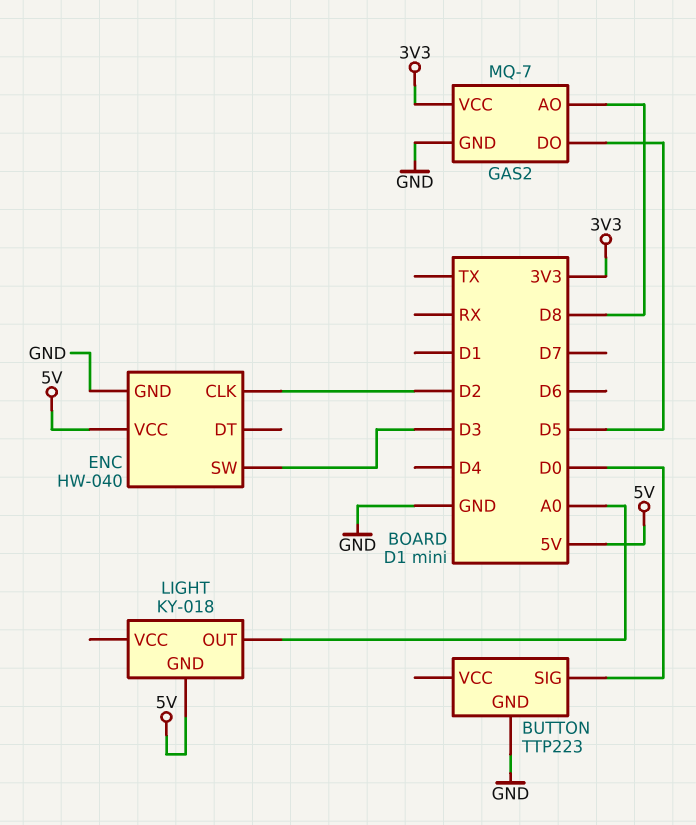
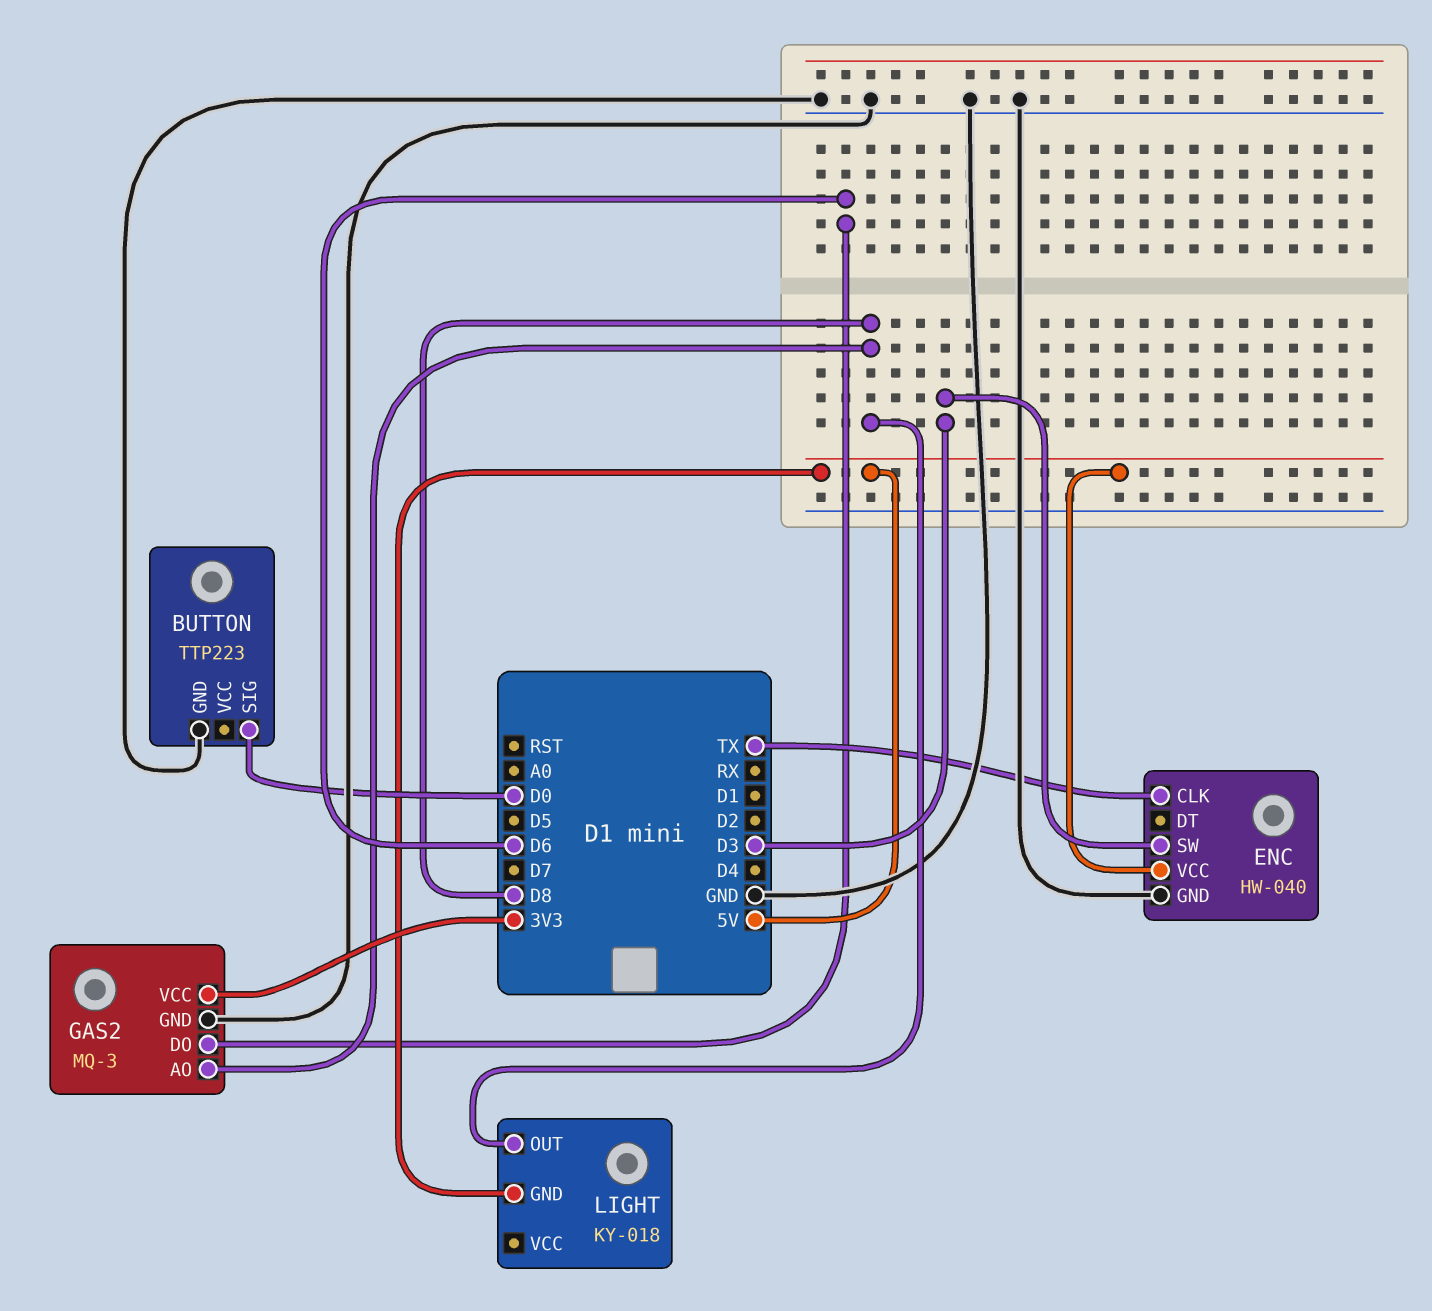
ENC pin CLK: D2 -> TX
GAS2: MQ-7 -> MQ-3
GAS2 pin DO: D5 -> D6
LIGHT pin OUT: A0 -> D8

